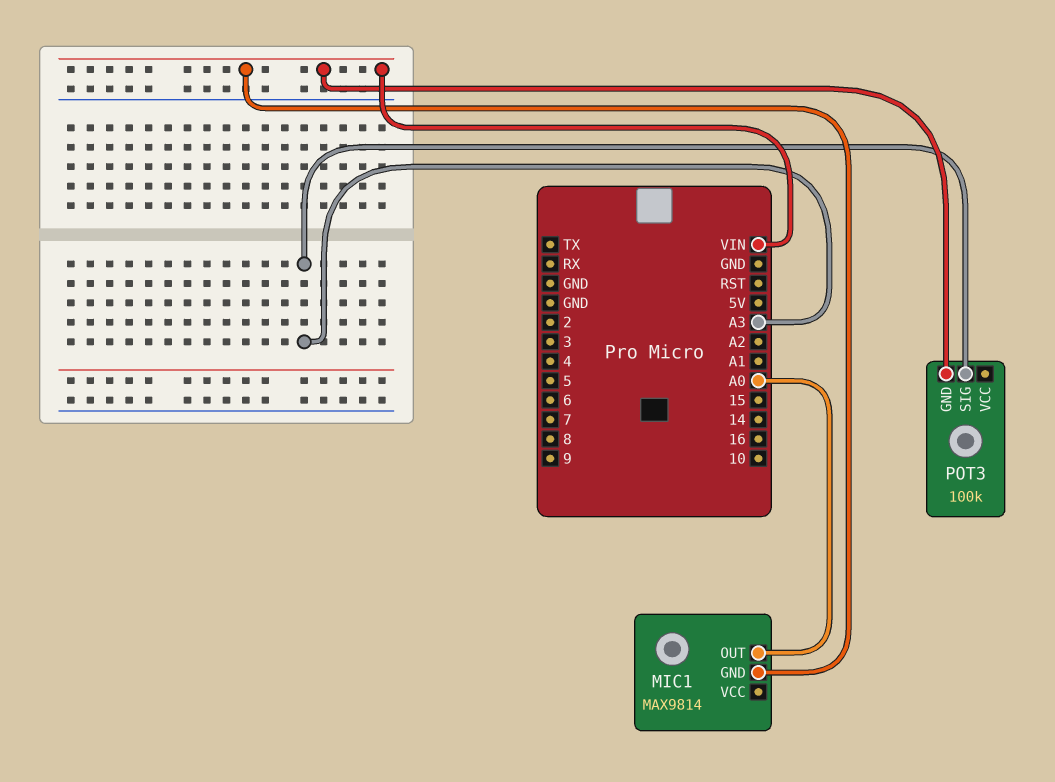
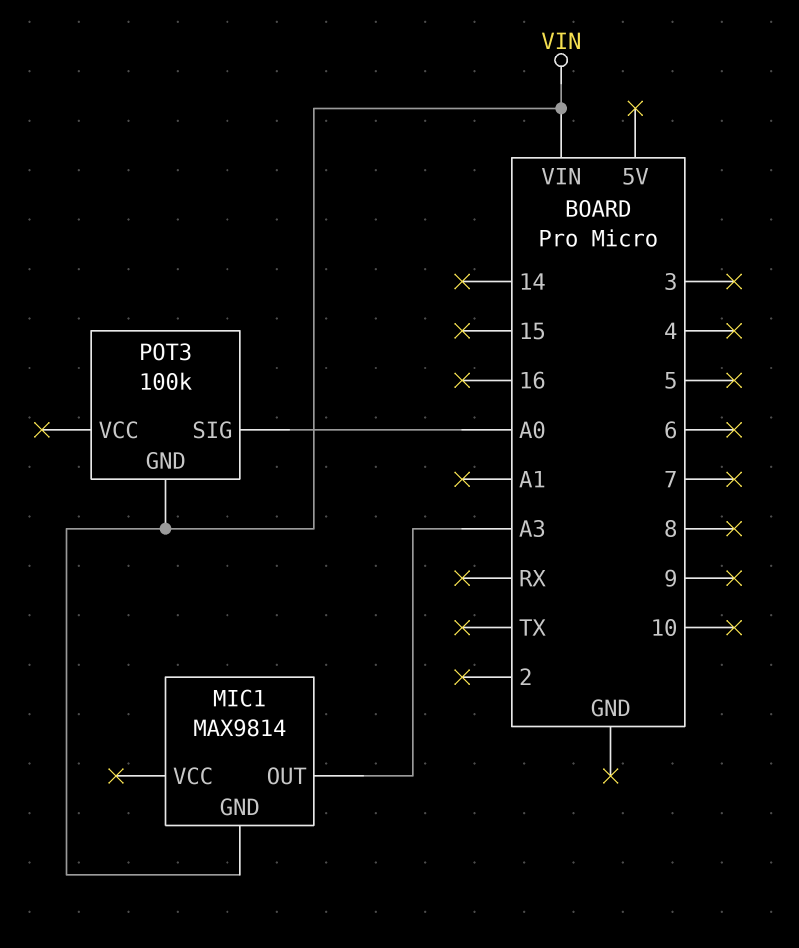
MIC1 pin OUT: A0 -> A3
POT3 pin SIG: A3 -> A0

